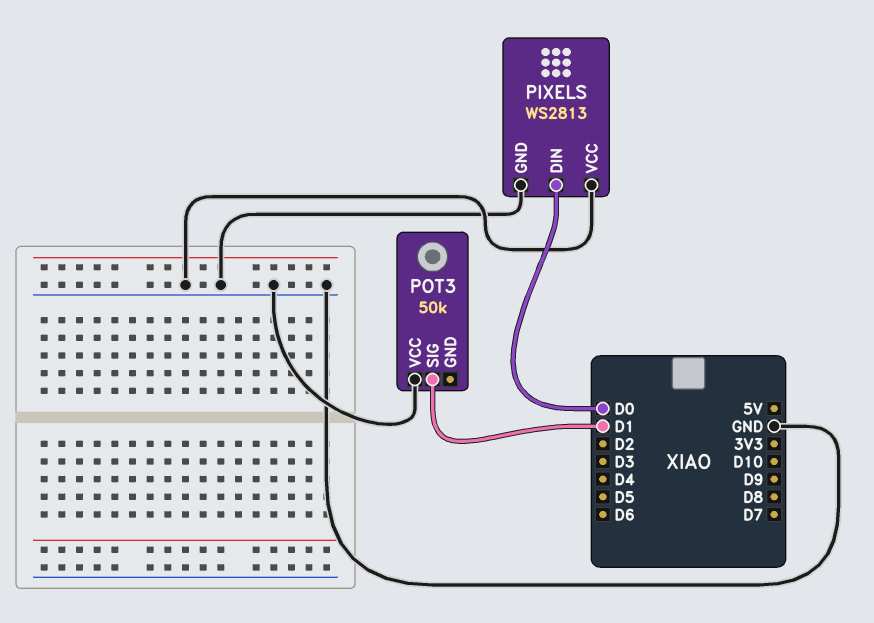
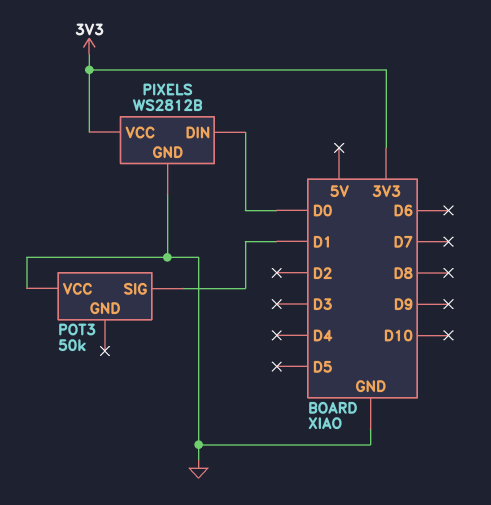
PIXELS: WS2813 -> WS2812B
PIXELS pin VCC: GND -> 3V3

